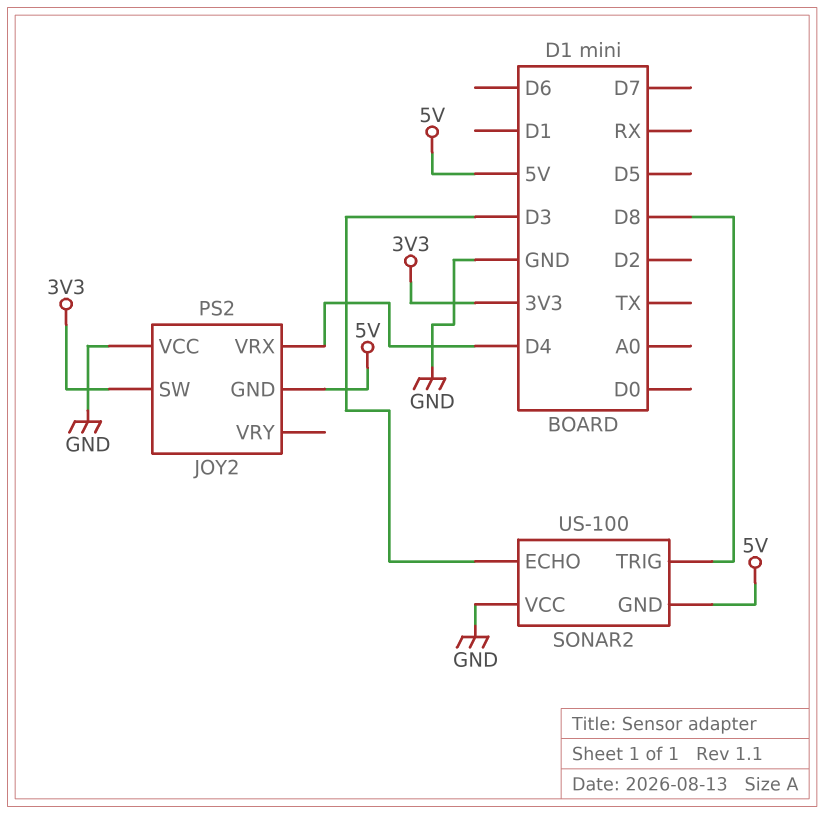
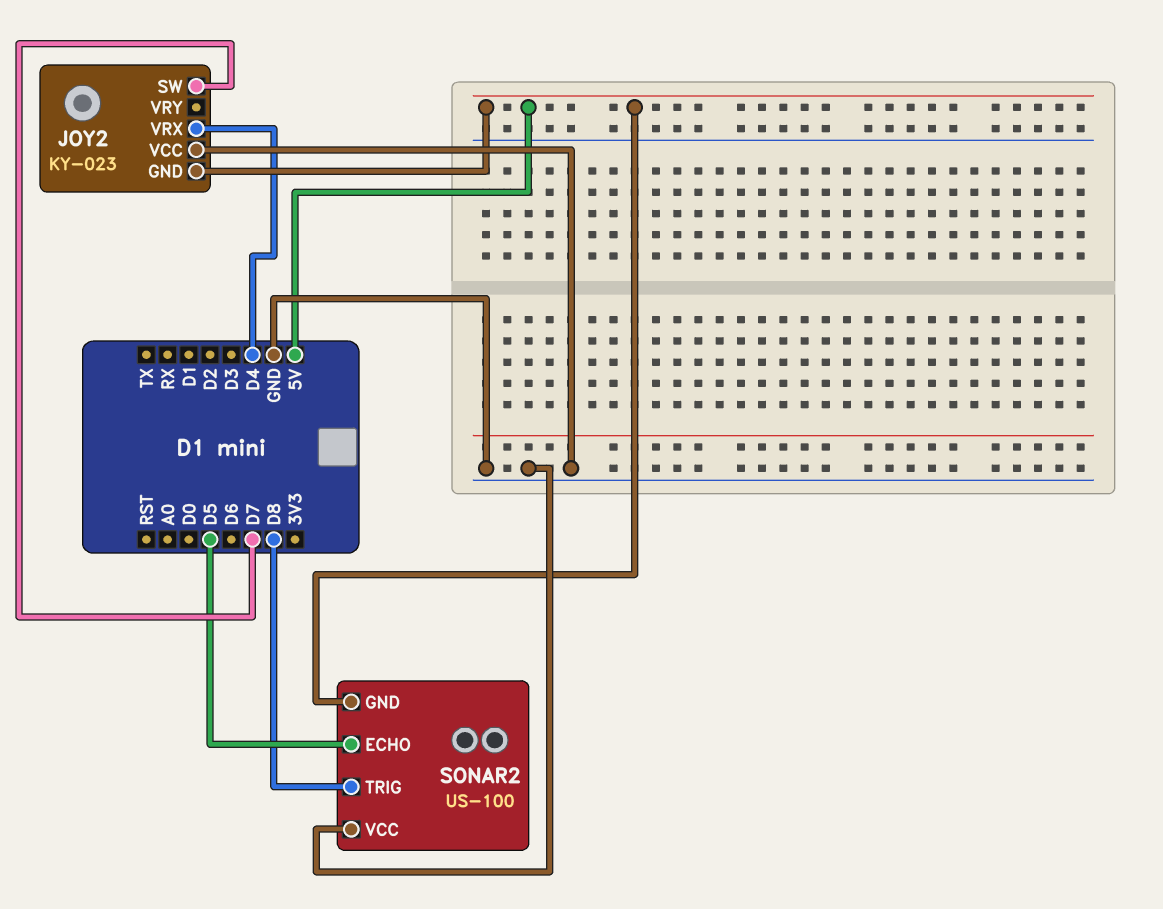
JOY2: PS2 -> KY-023
JOY2 pin SW: 3V3 -> D7
SONAR2 pin ECHO: D3 -> D5

